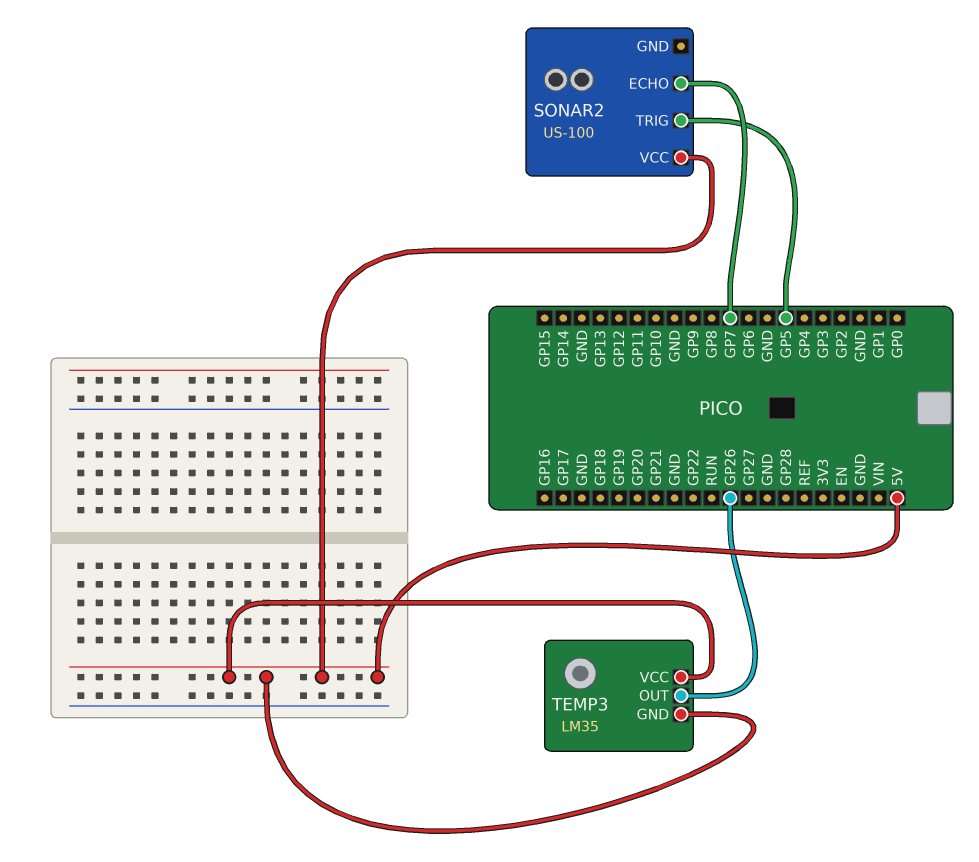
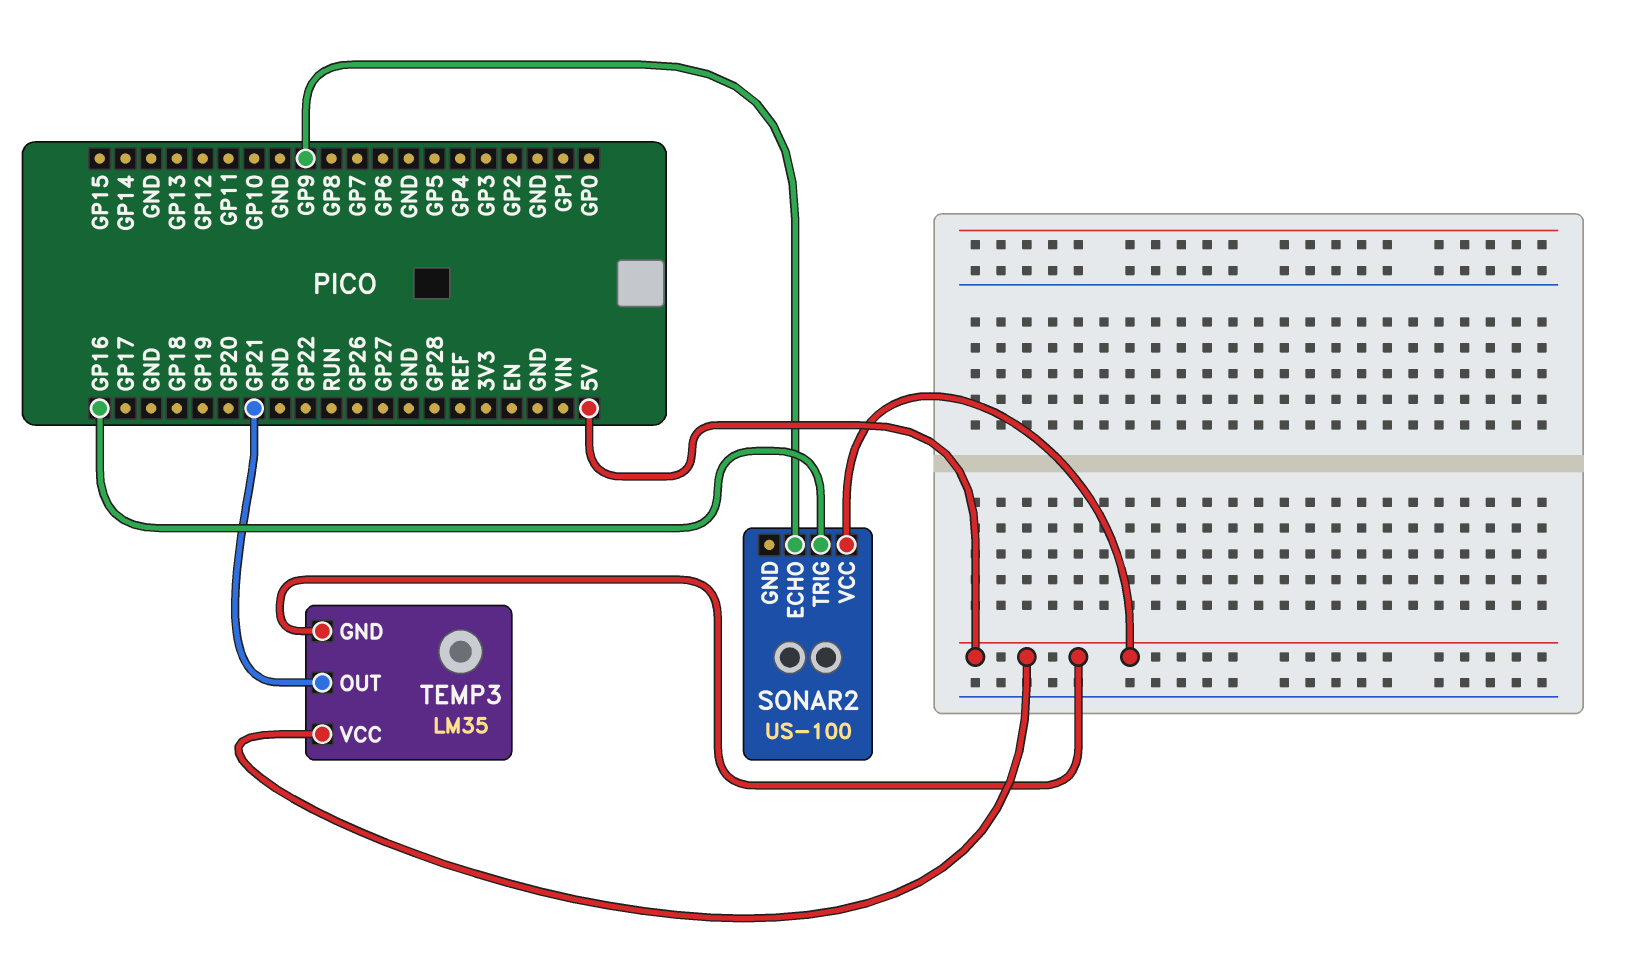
SONAR2 pin ECHO: GP7 -> GP9
SONAR2 pin TRIG: GP5 -> GP16
TEMP3 pin OUT: GP26 -> GP21

